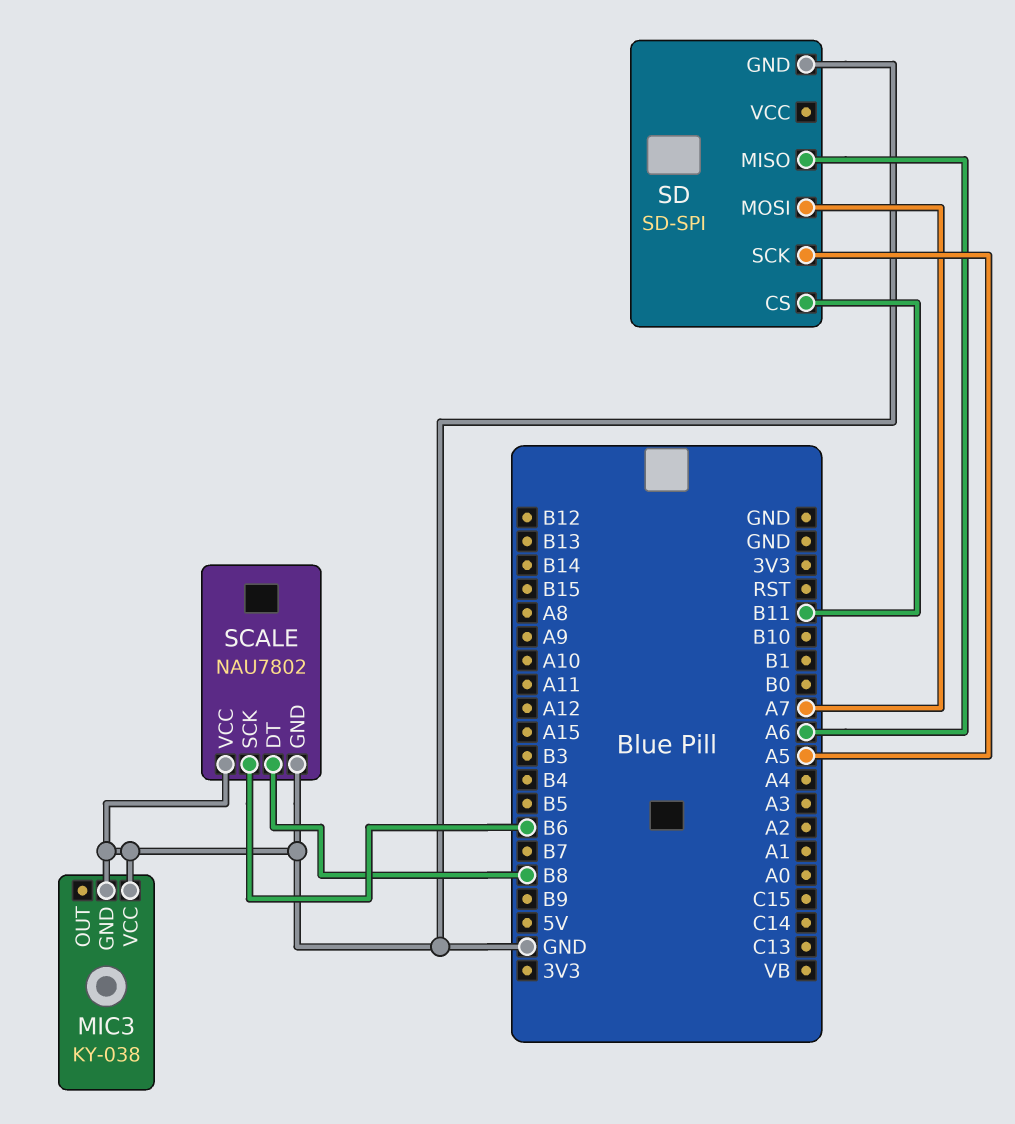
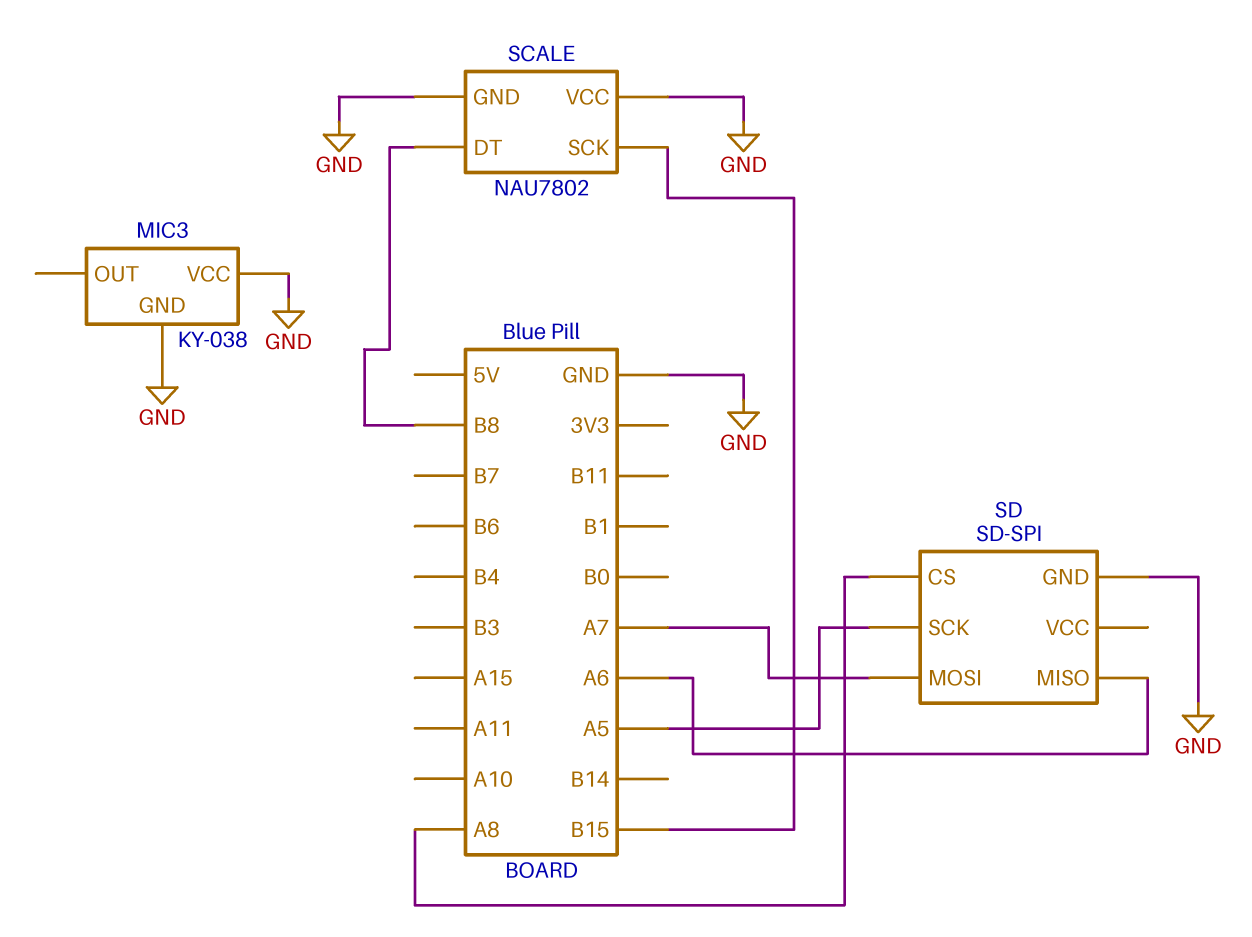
SCALE pin SCK: B6 -> B15
SD pin CS: B11 -> A8

